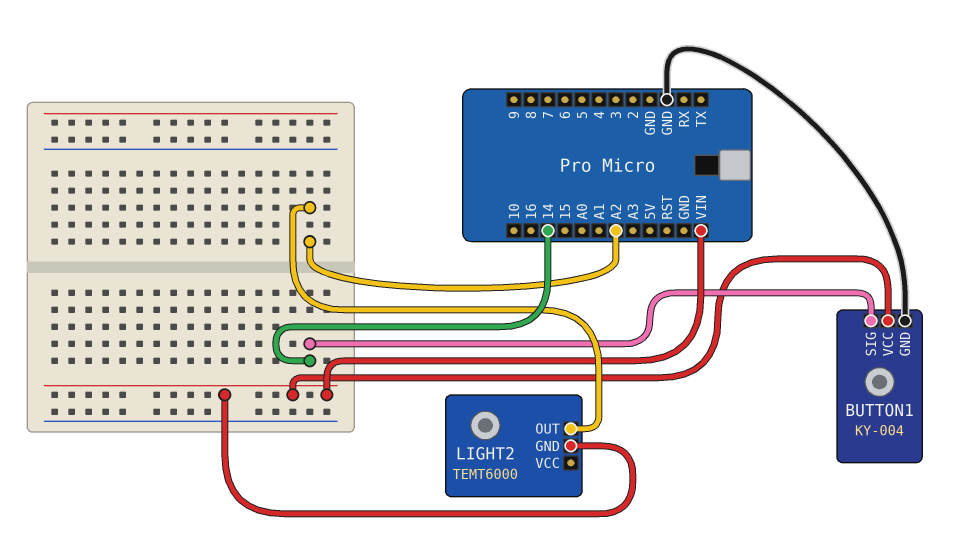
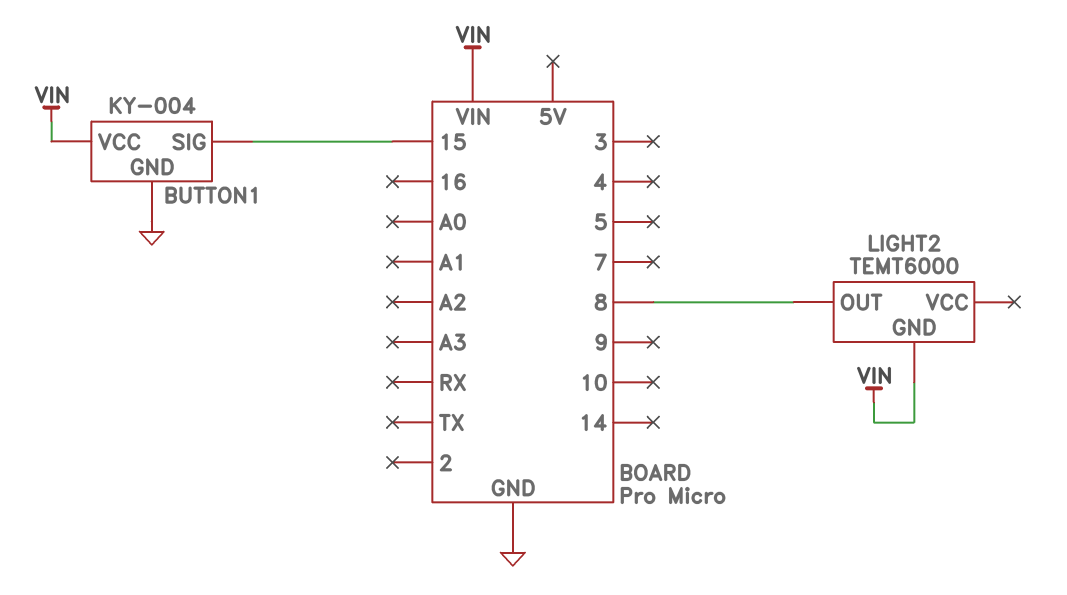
BUTTON1 pin SIG: 14 -> 15
LIGHT2 pin OUT: A2 -> 8

